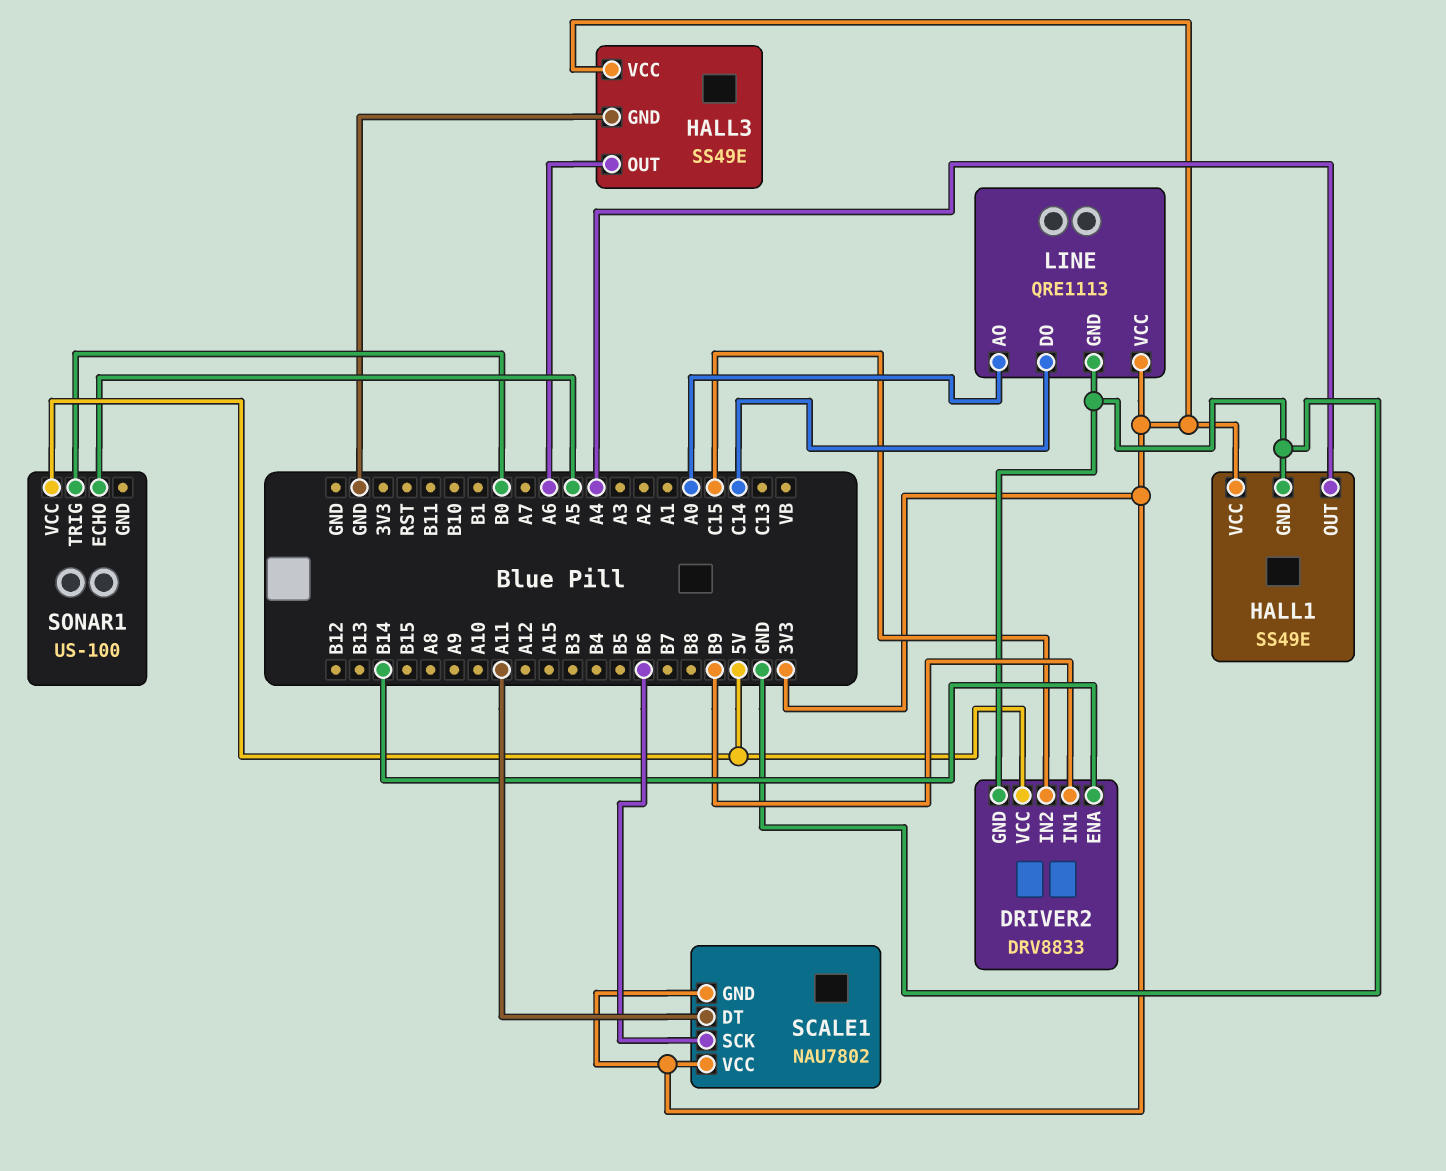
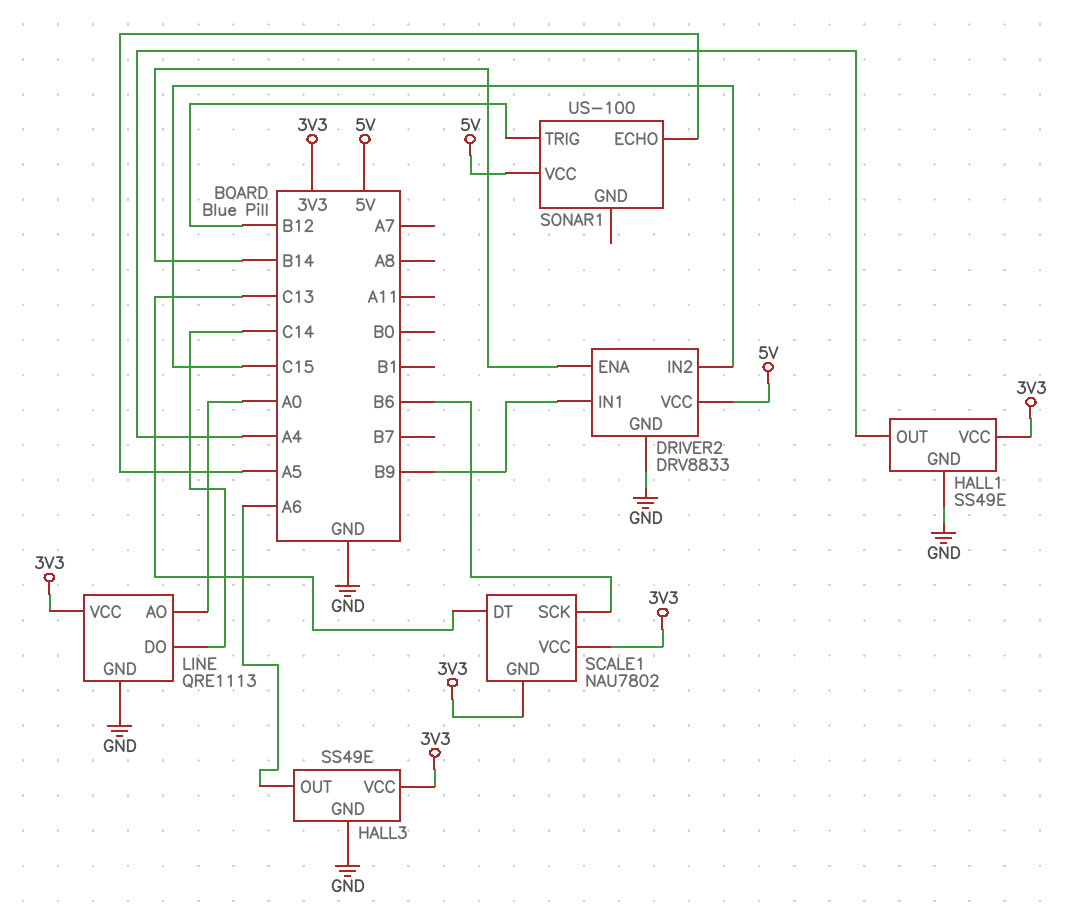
SCALE1 pin DT: A11 -> C13
SONAR1 pin TRIG: B0 -> B12

